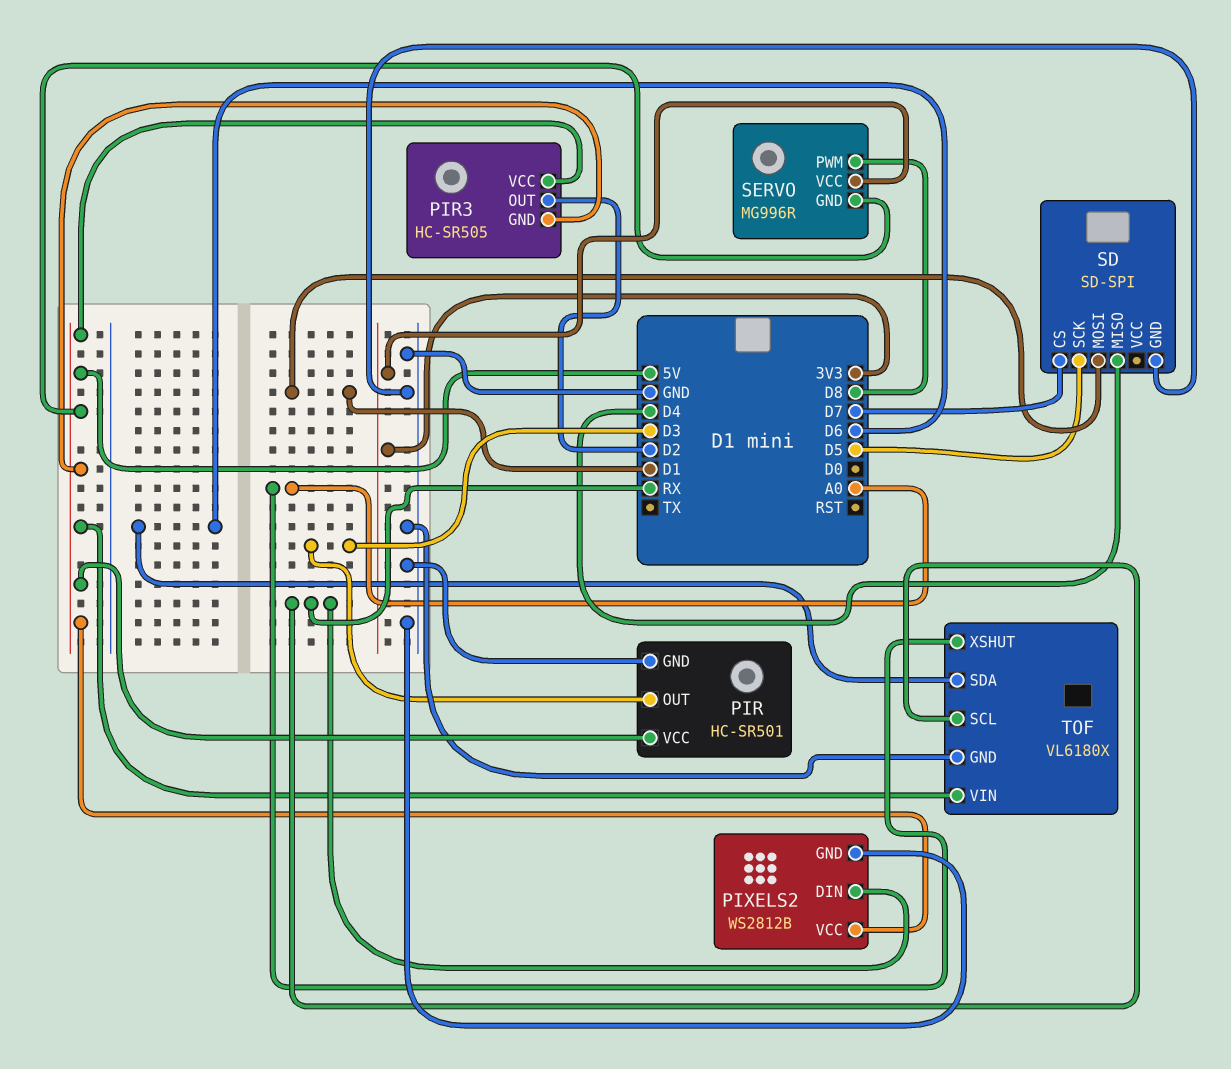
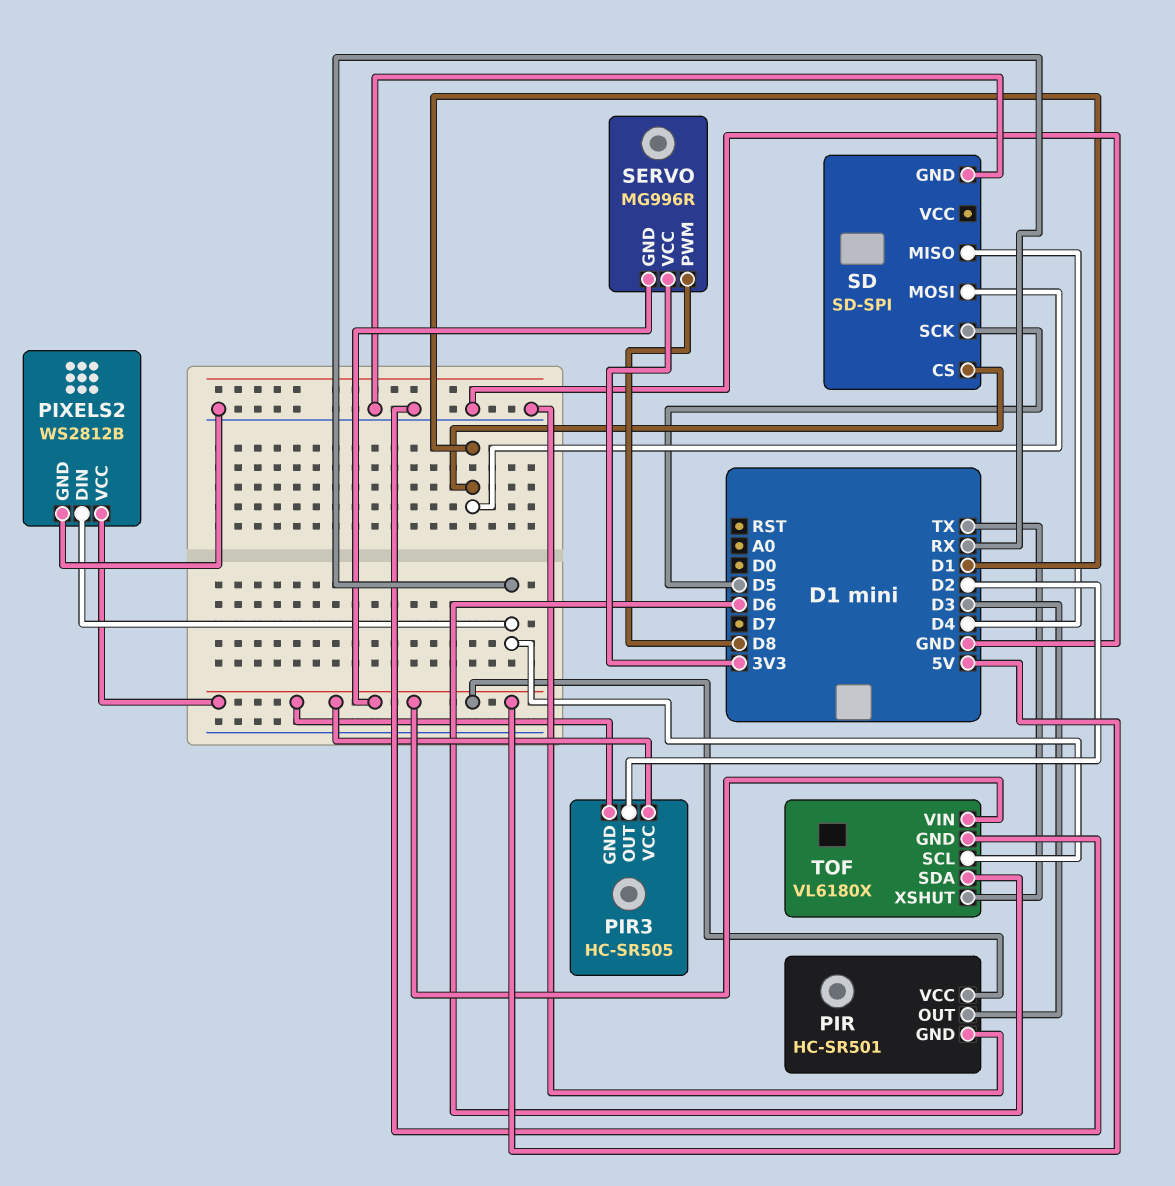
SD pin CS: D7 -> D1
TOF pin XSHUT: A0 -> TX

